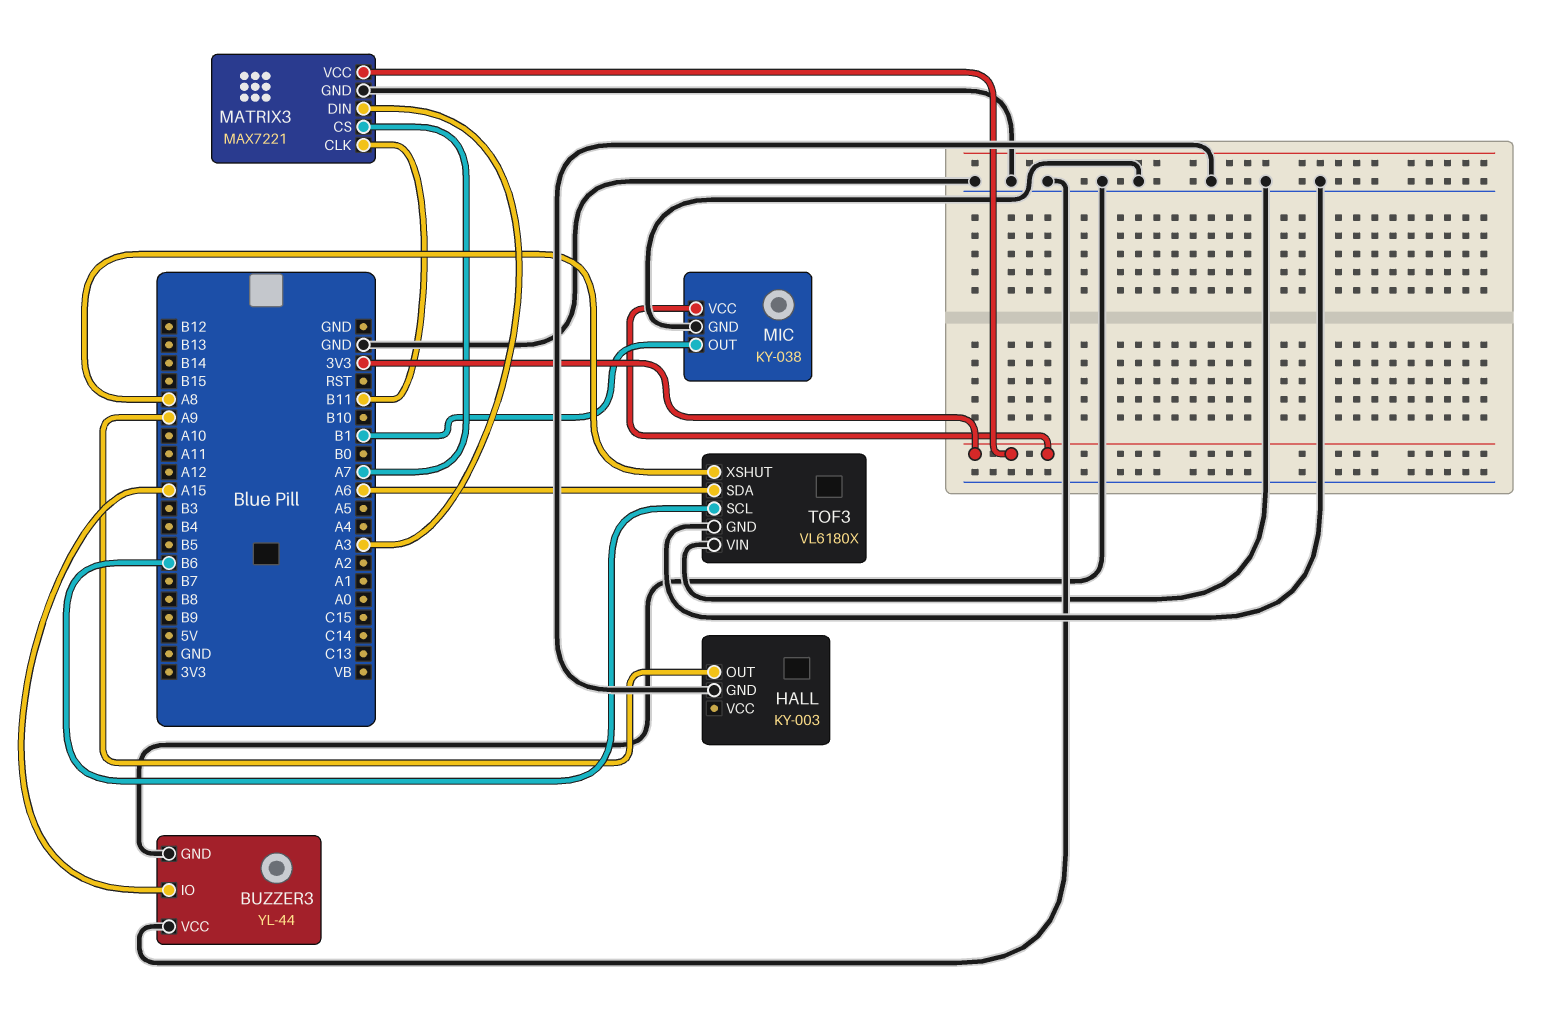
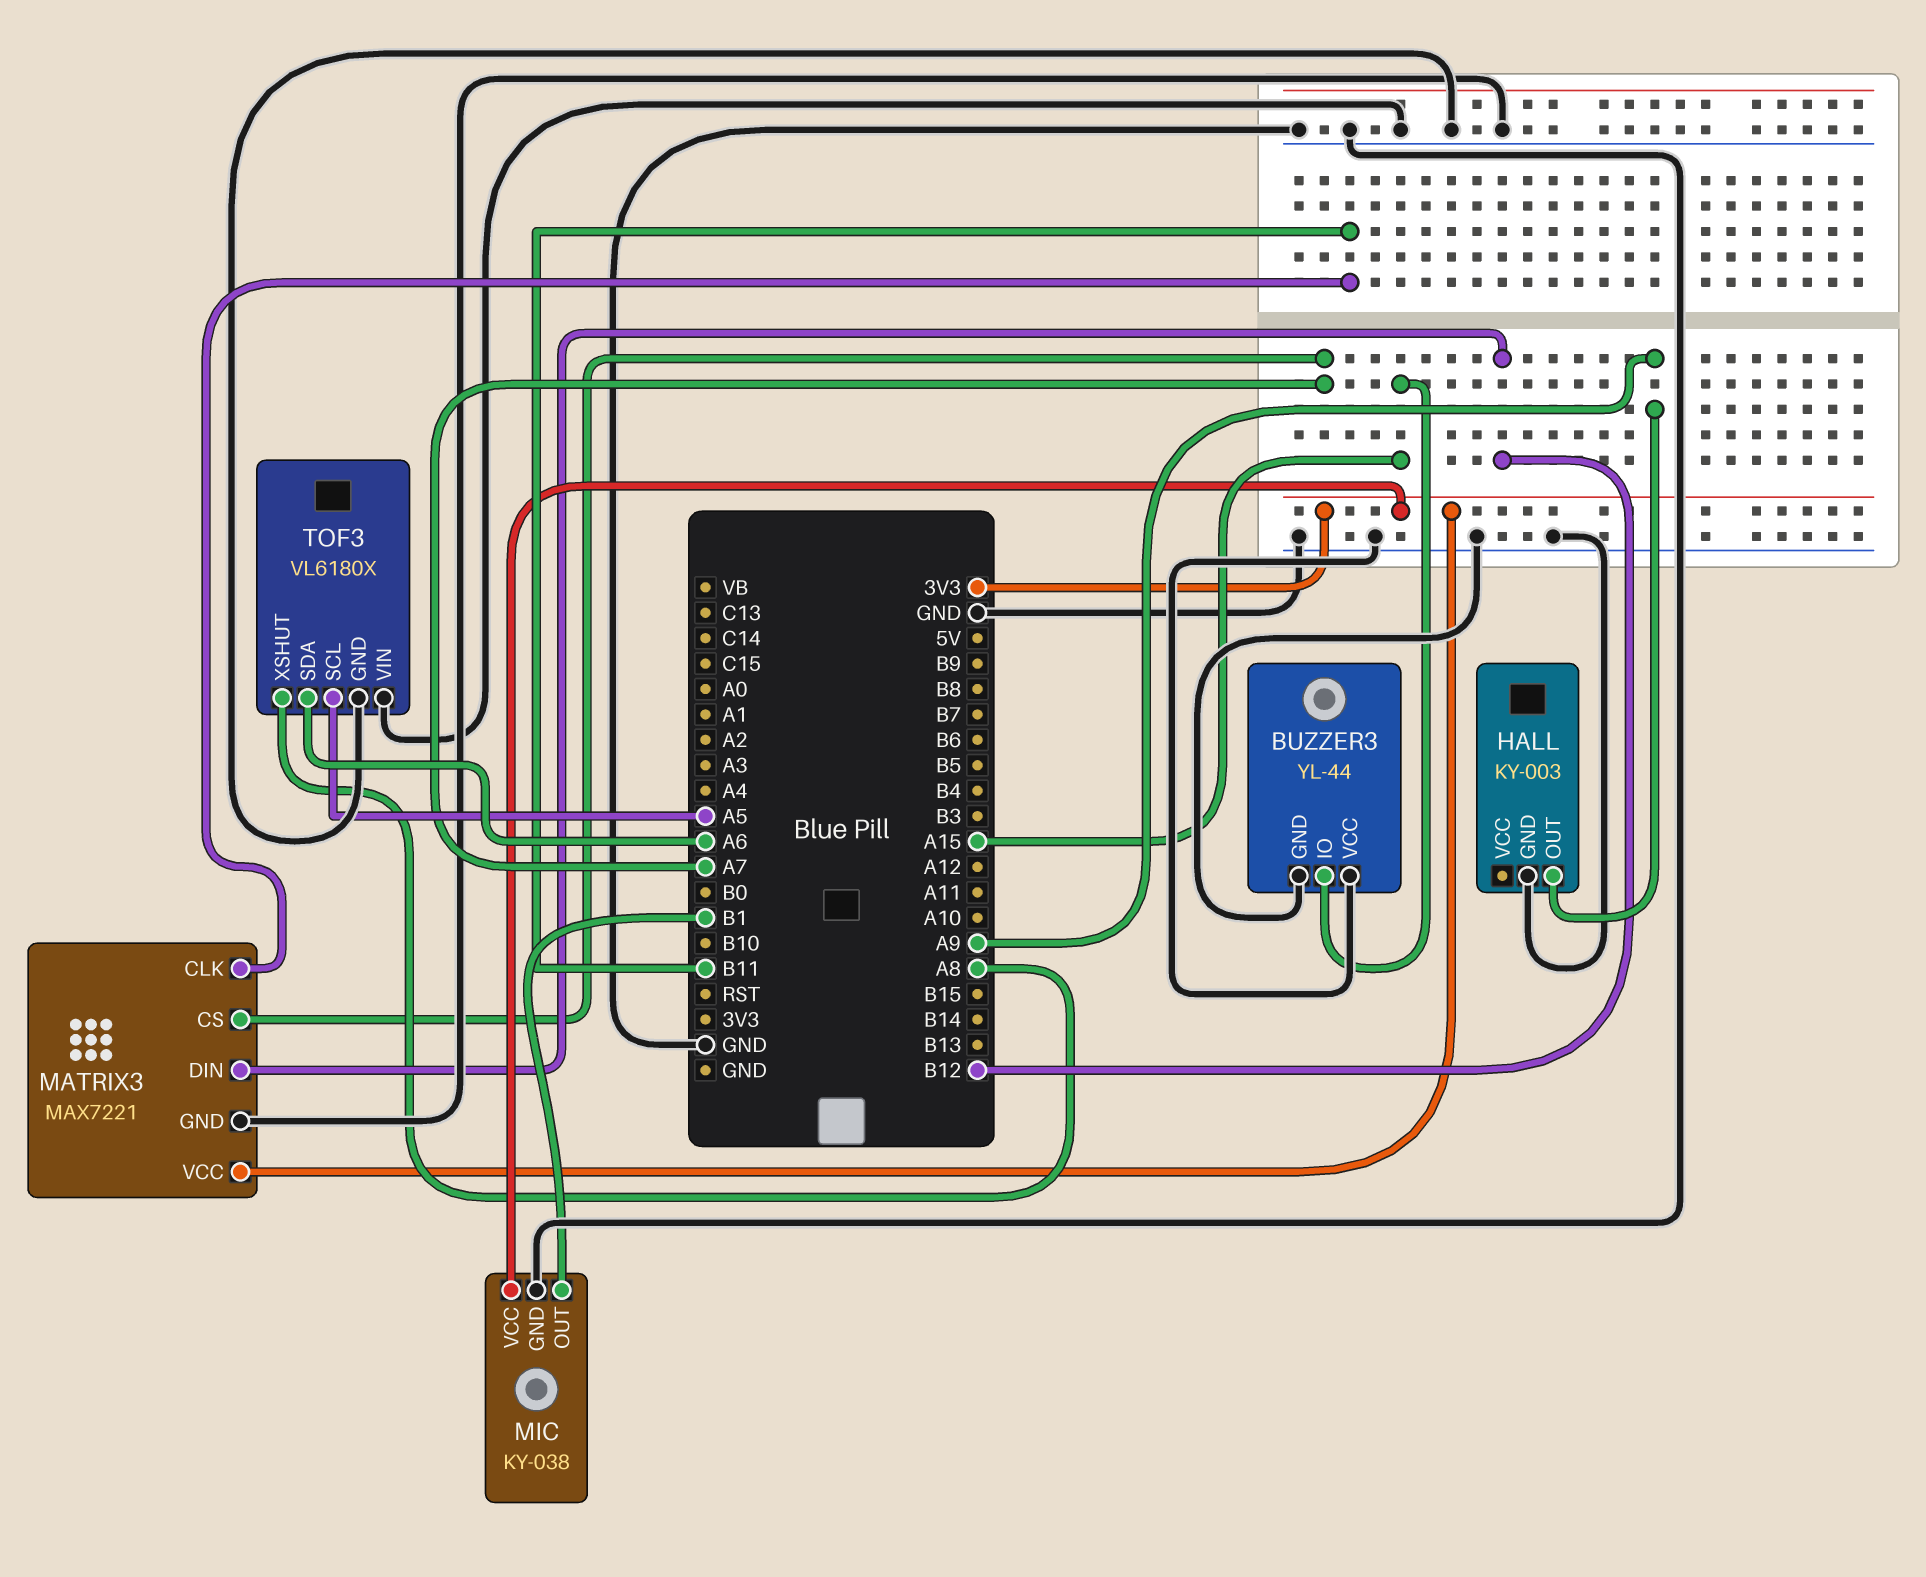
MATRIX3 pin DIN: A3 -> B12
TOF3 pin SCL: B6 -> A5

